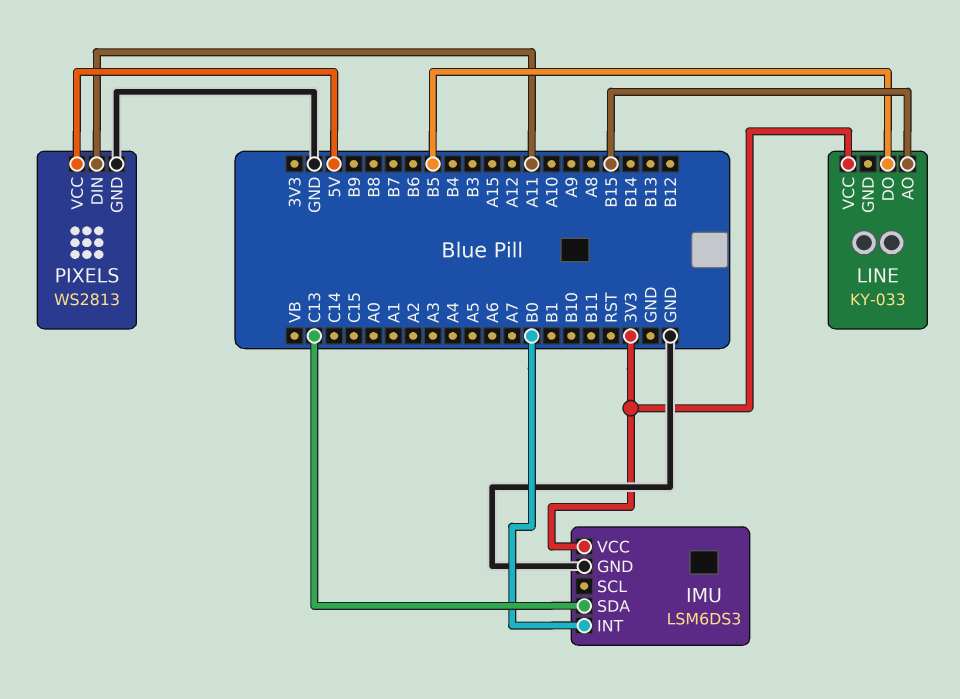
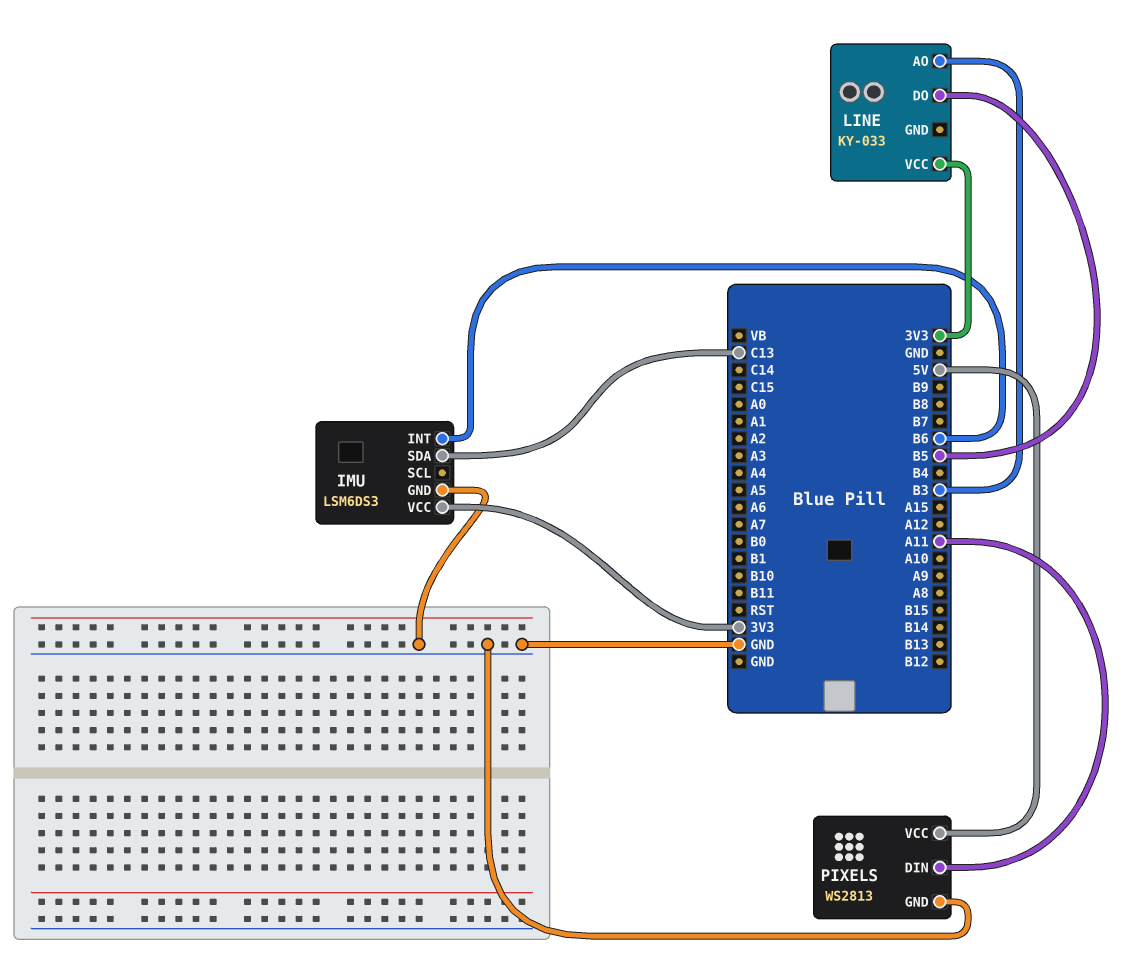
IMU pin INT: B0 -> B6
LINE pin AO: B15 -> B3

